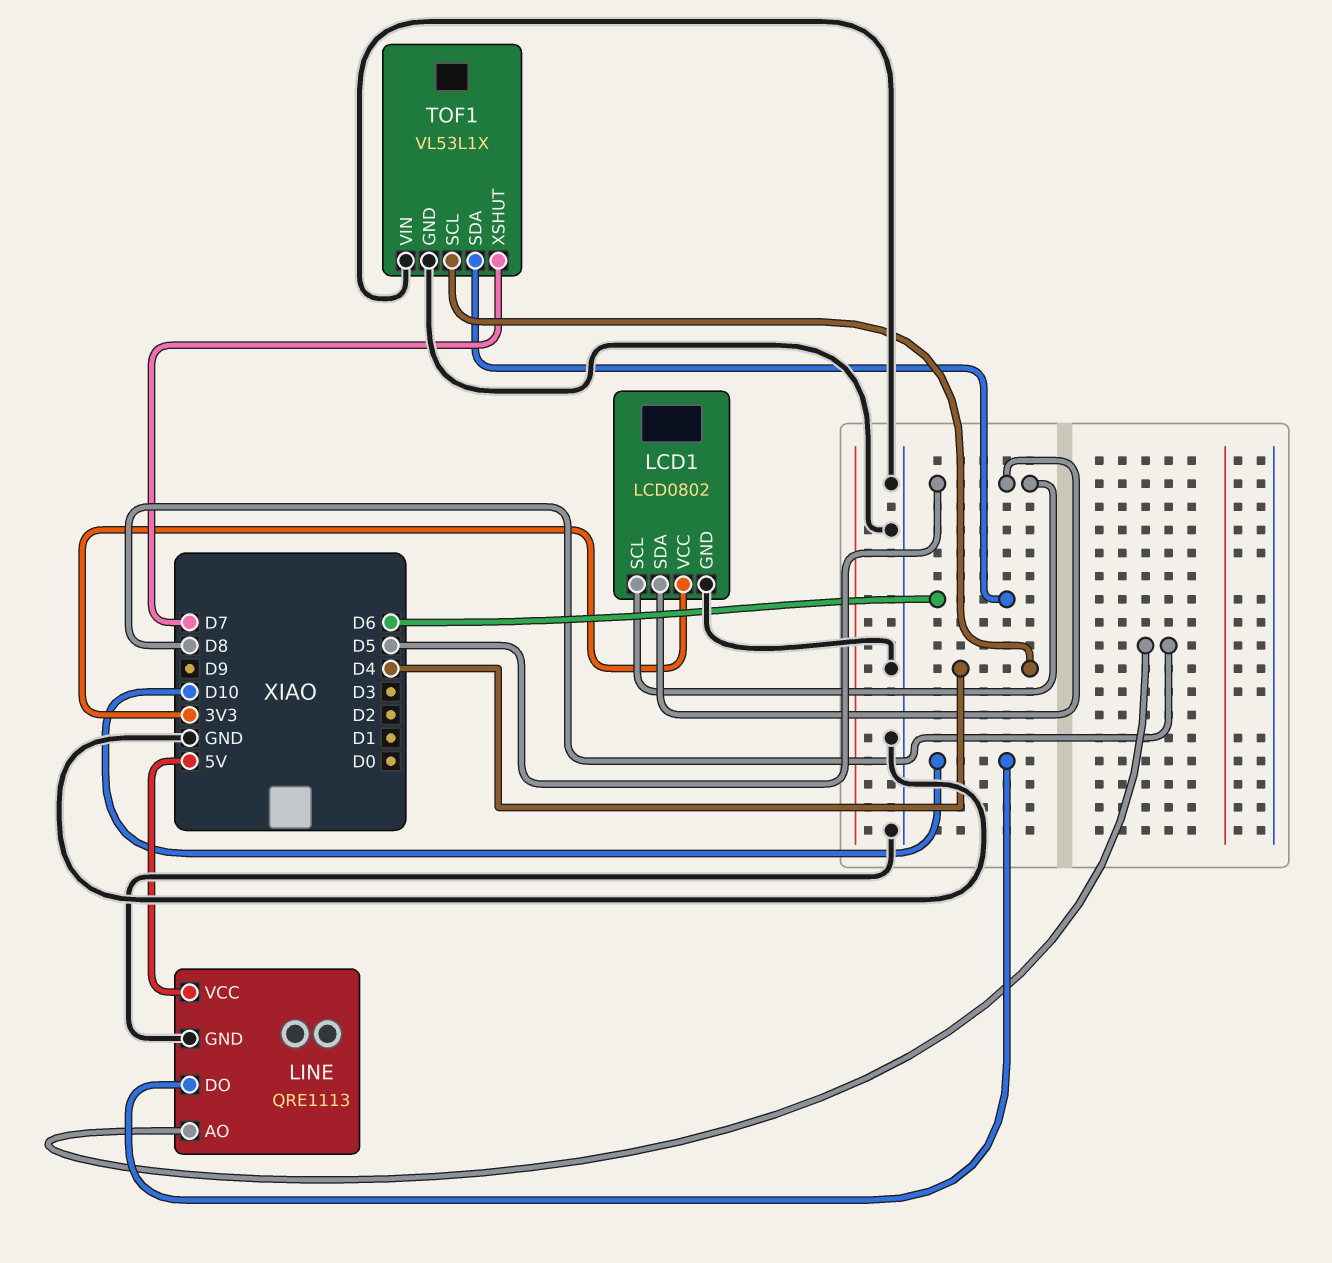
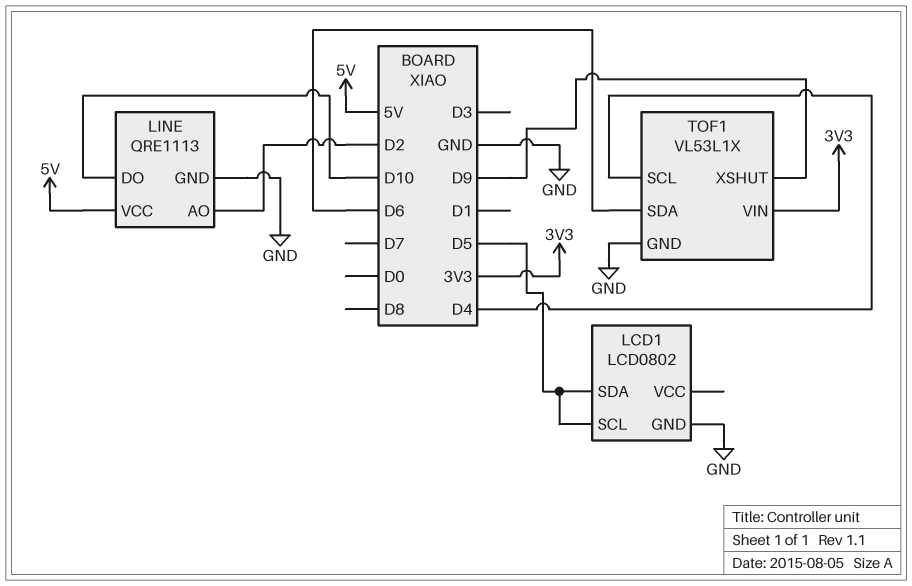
LCD1 pin VCC: 3V3 -> none
LINE pin AO: D8 -> D2
TOF1 pin VIN: GND -> 3V3
TOF1 pin XSHUT: D7 -> D9

